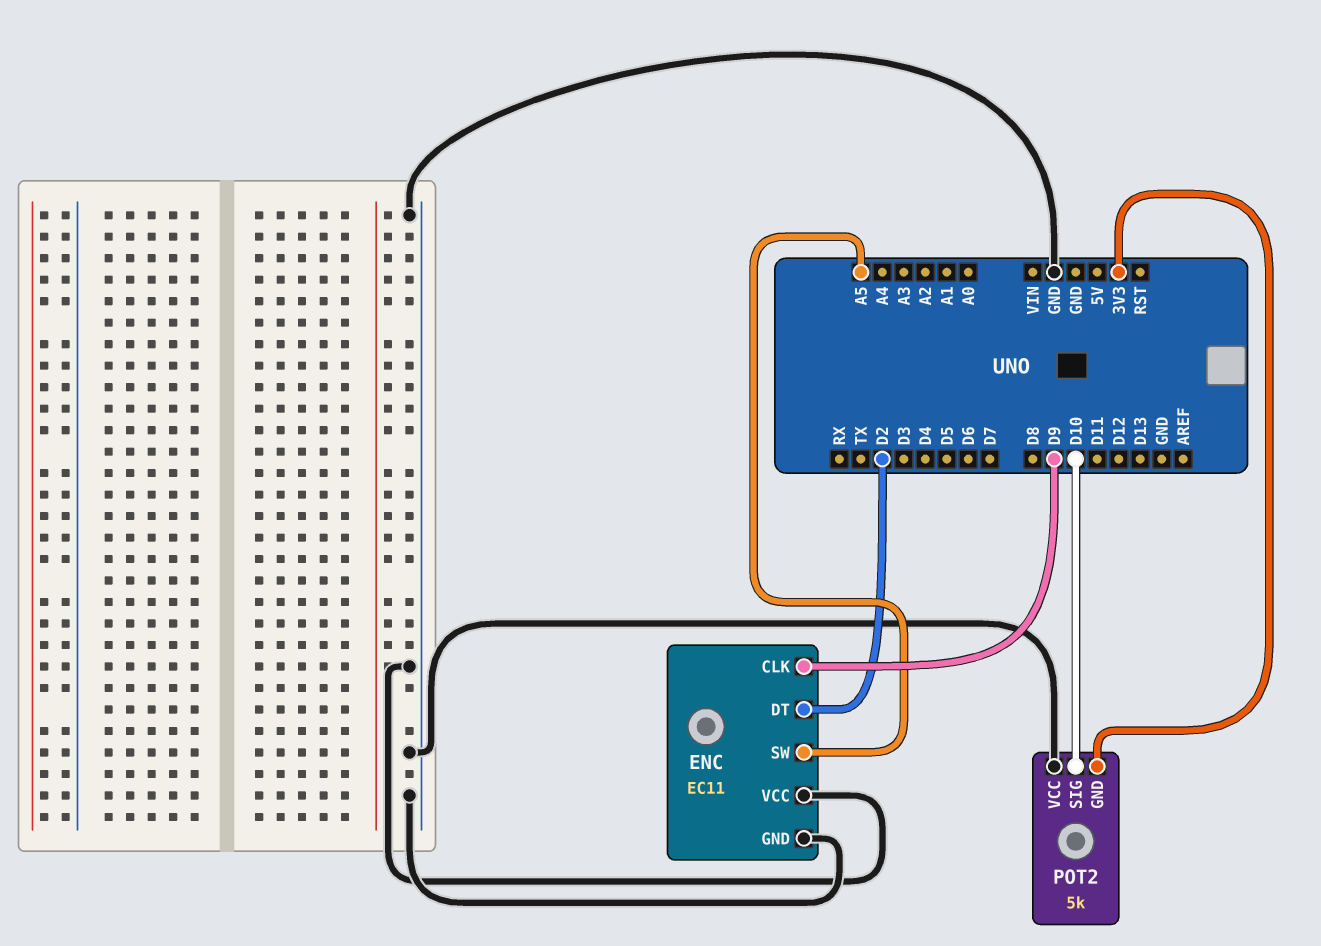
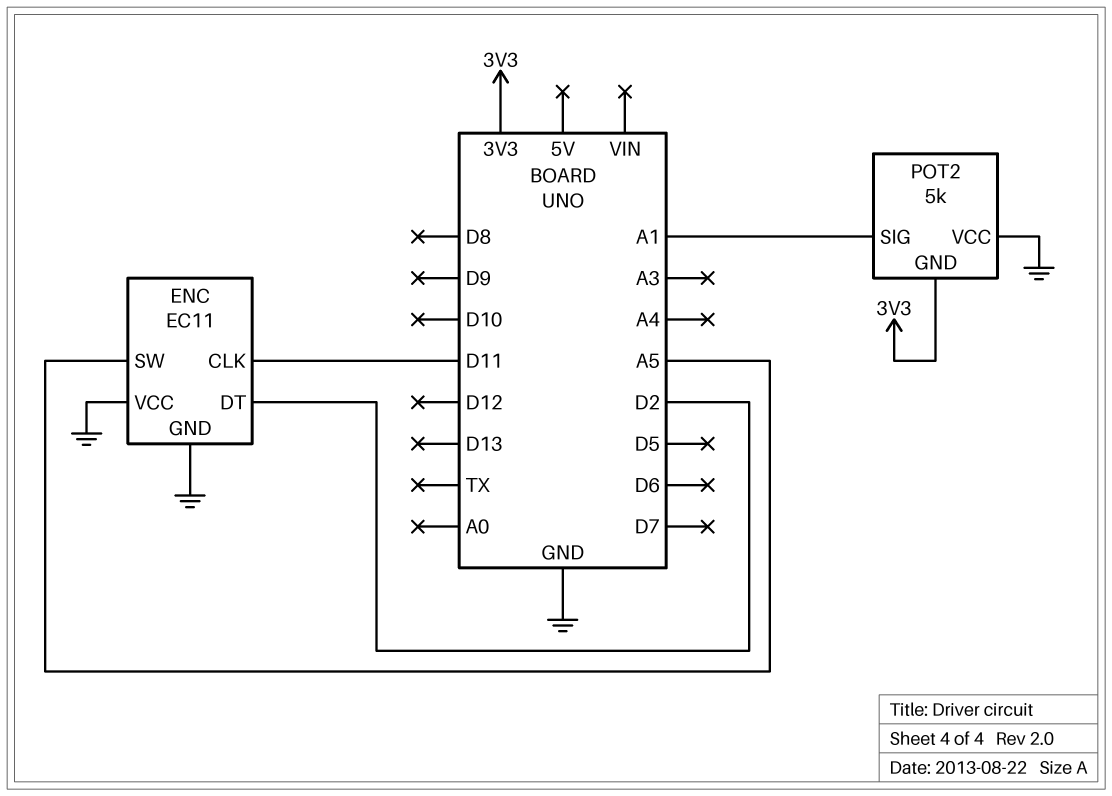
ENC pin CLK: D9 -> D11
POT2 pin SIG: D10 -> A1

